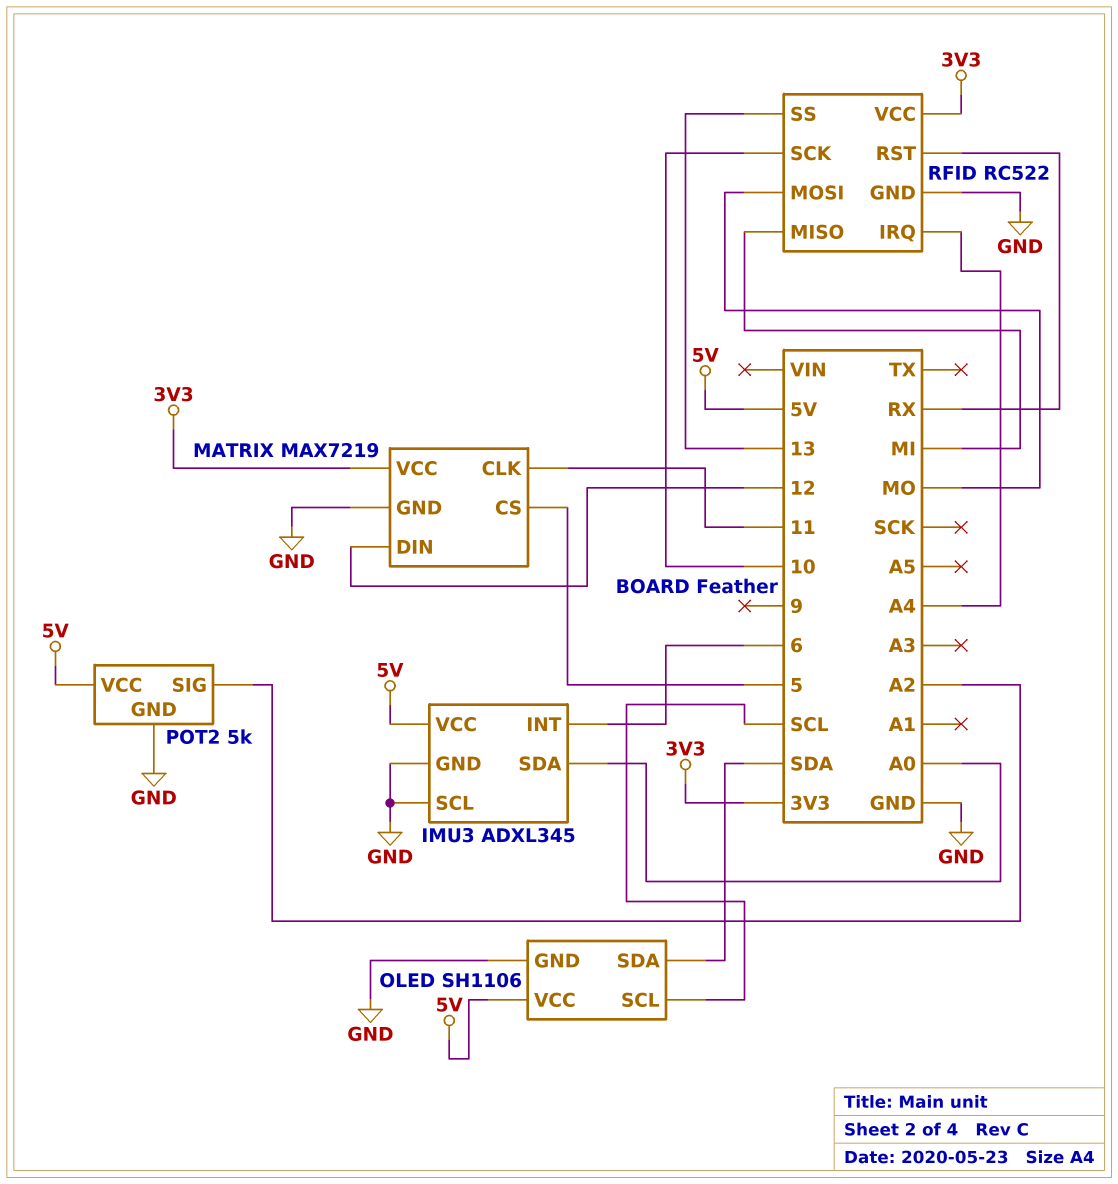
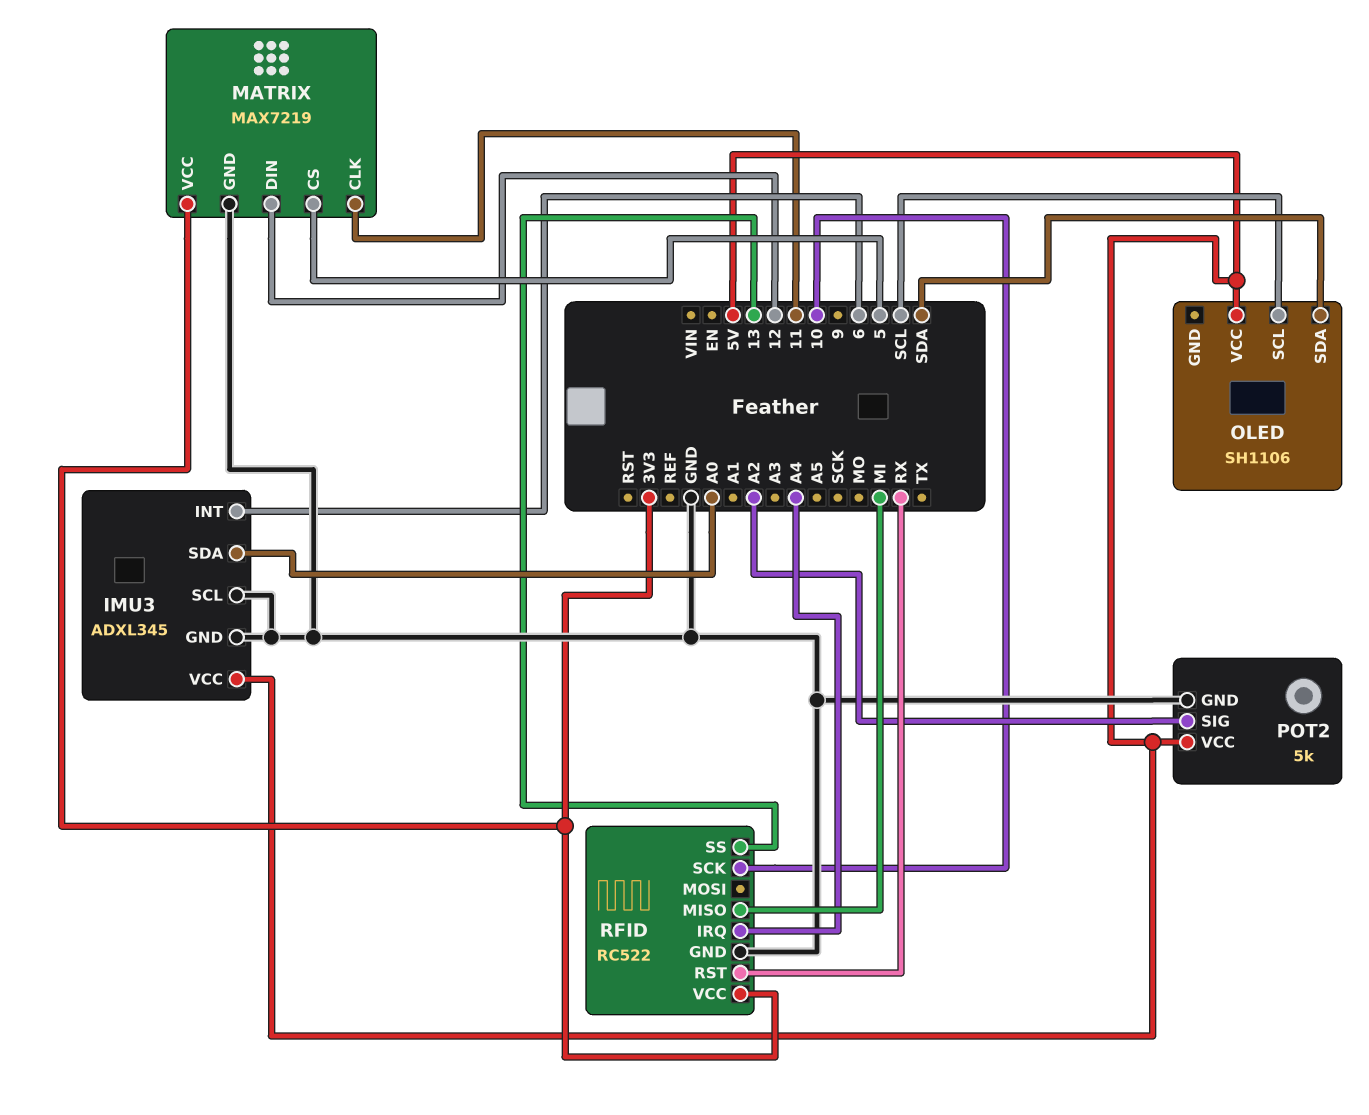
OLED pin GND: GND -> none
RFID pin MOSI: MO -> none

